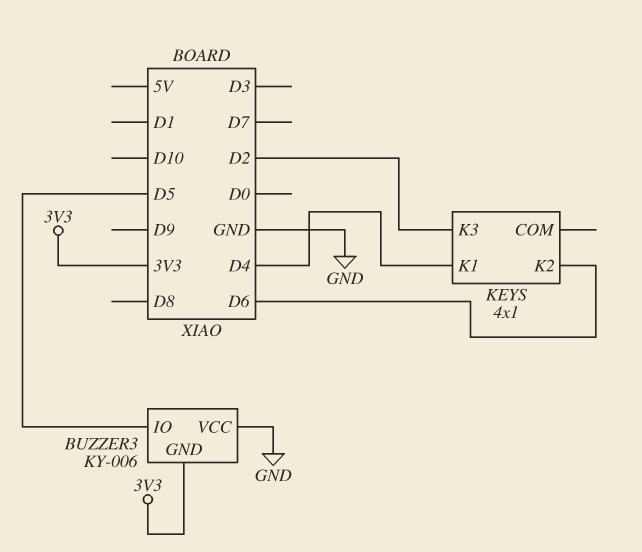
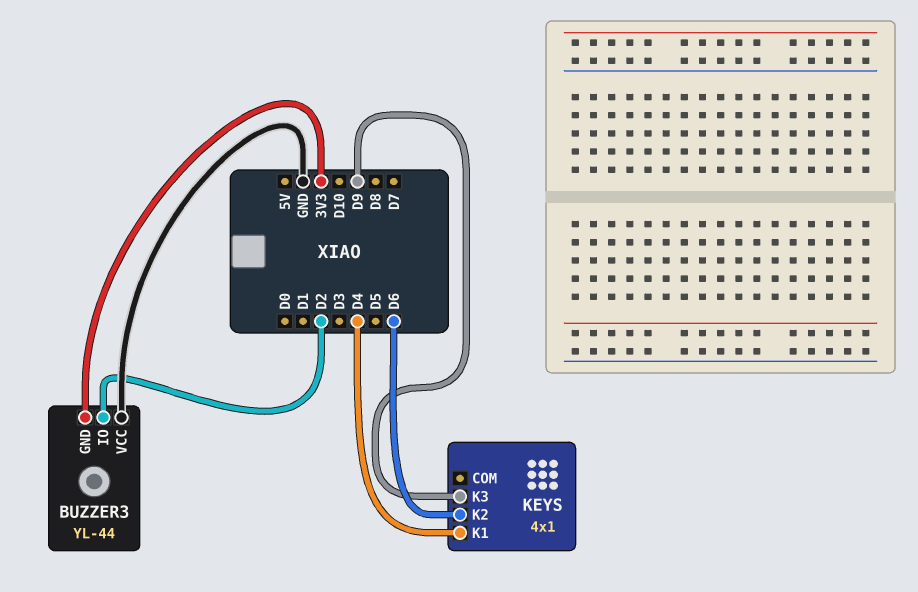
BUZZER3: KY-006 -> YL-44
BUZZER3 pin IO: D5 -> D2
KEYS pin K3: D2 -> D9

